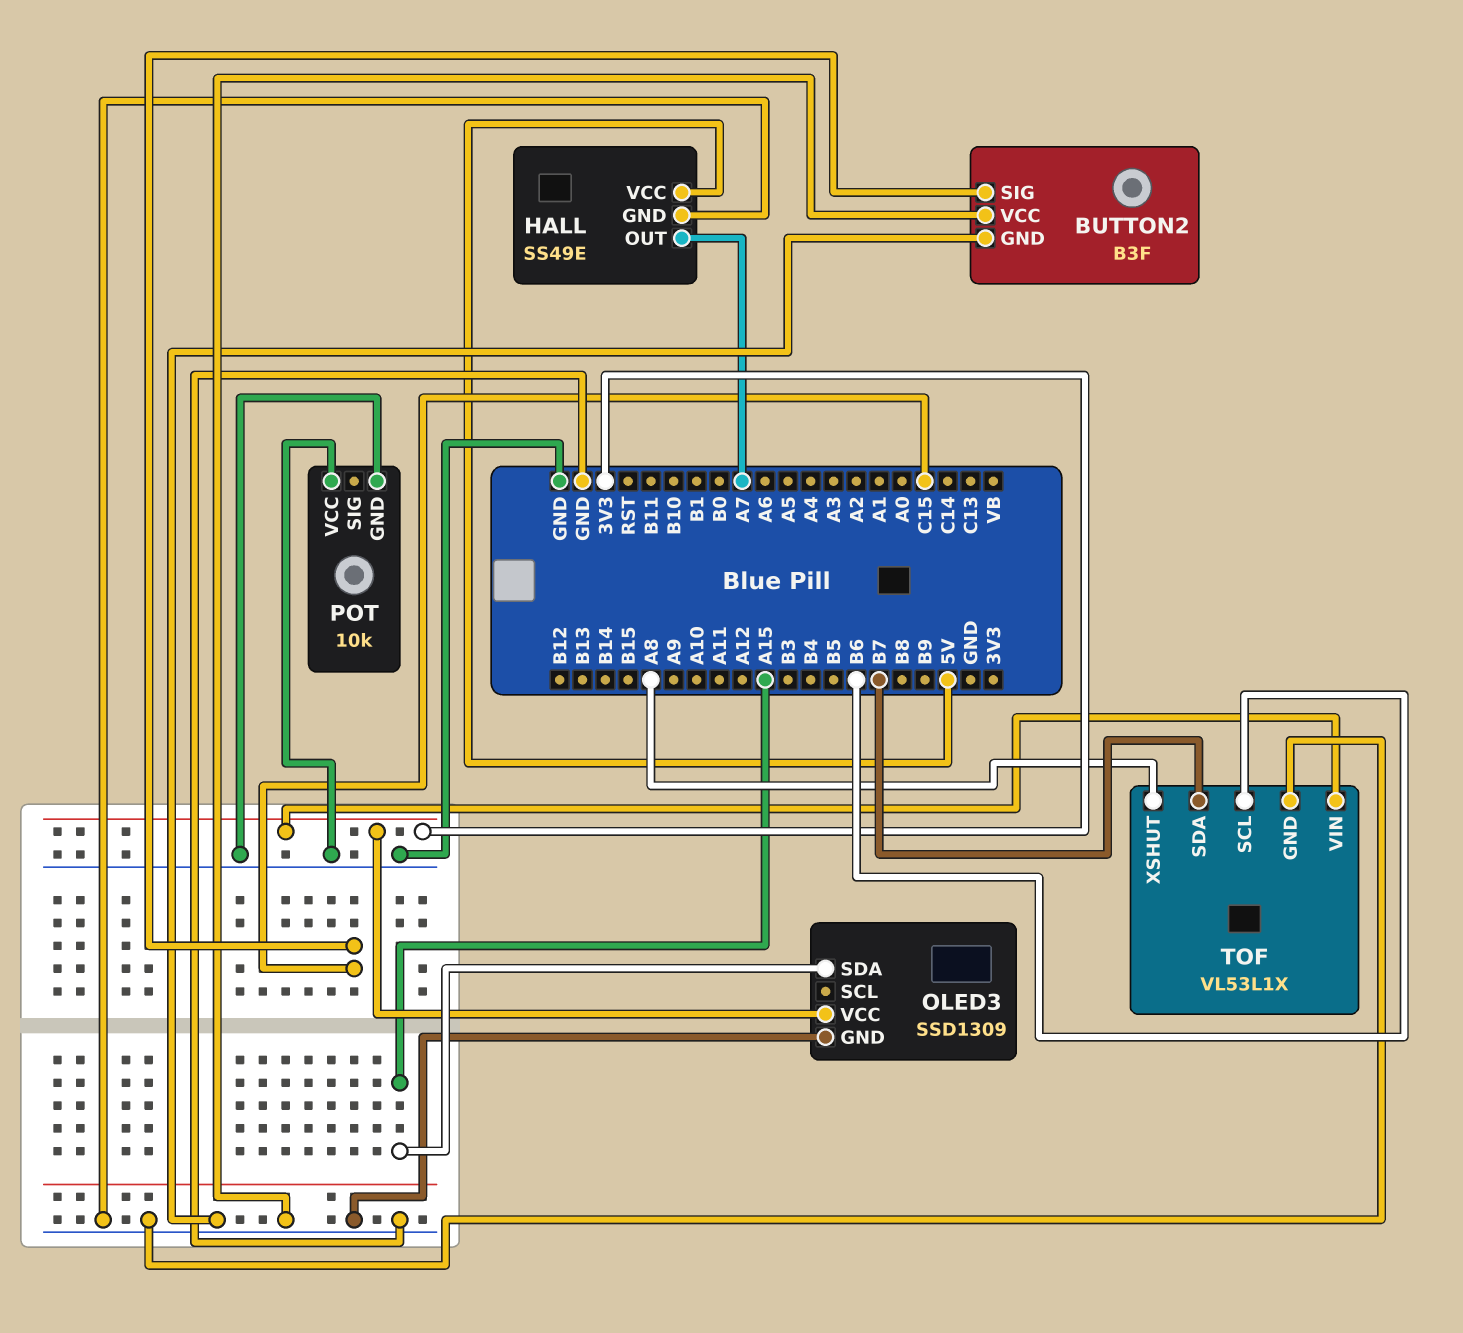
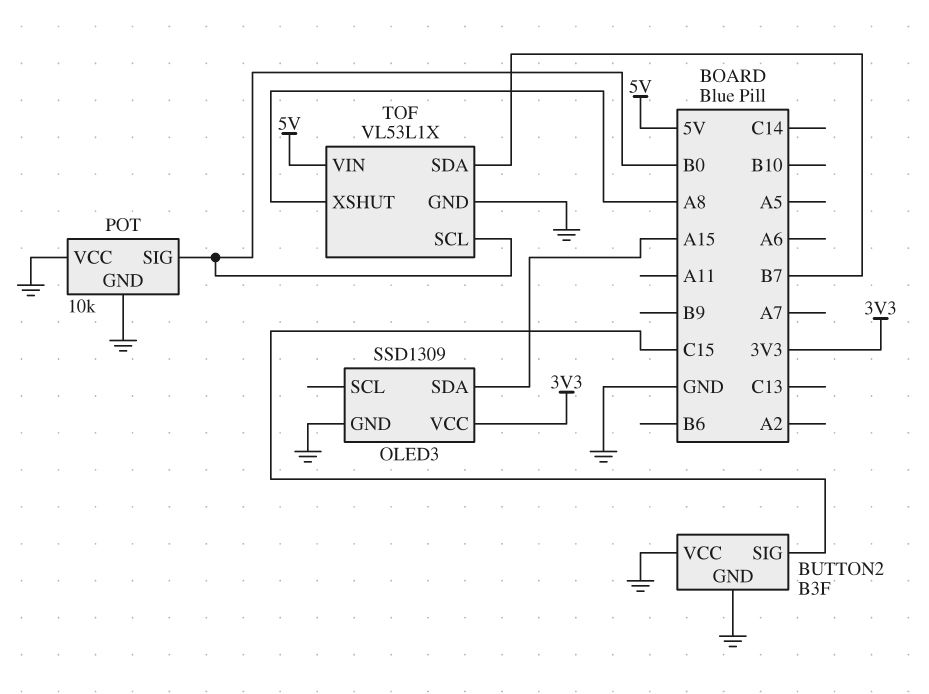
HALL: SS49E -> none
HALL pin GND: GND -> none
HALL pin OUT: A7 -> none
HALL pin VCC: 5V -> none
POT pin SIG: none -> B0
TOF pin SCL: B6 -> B0
TOF pin VIN: 3V3 -> 5V

